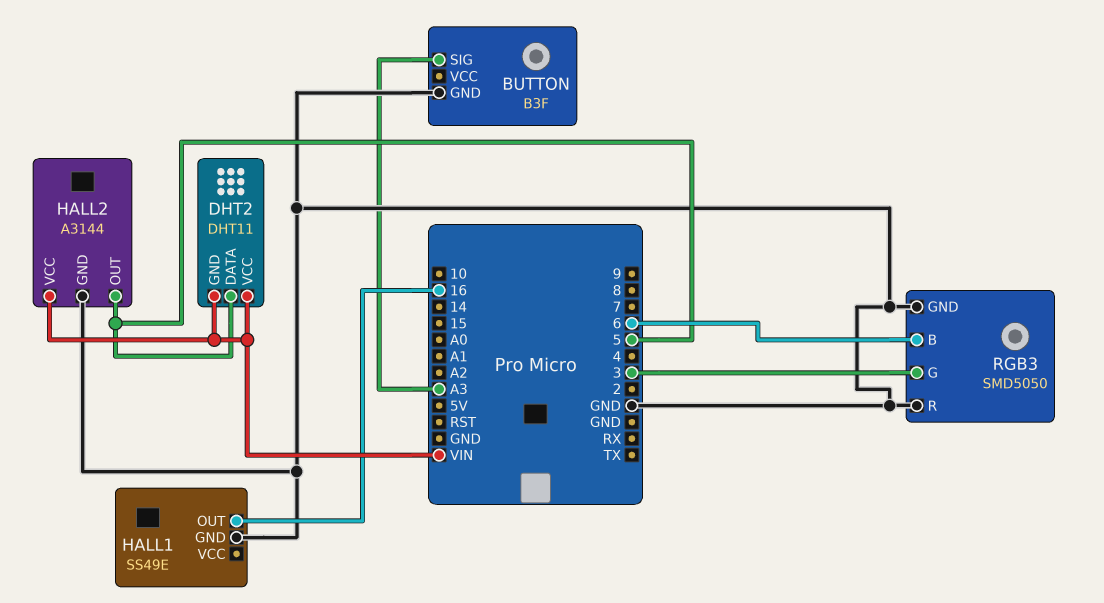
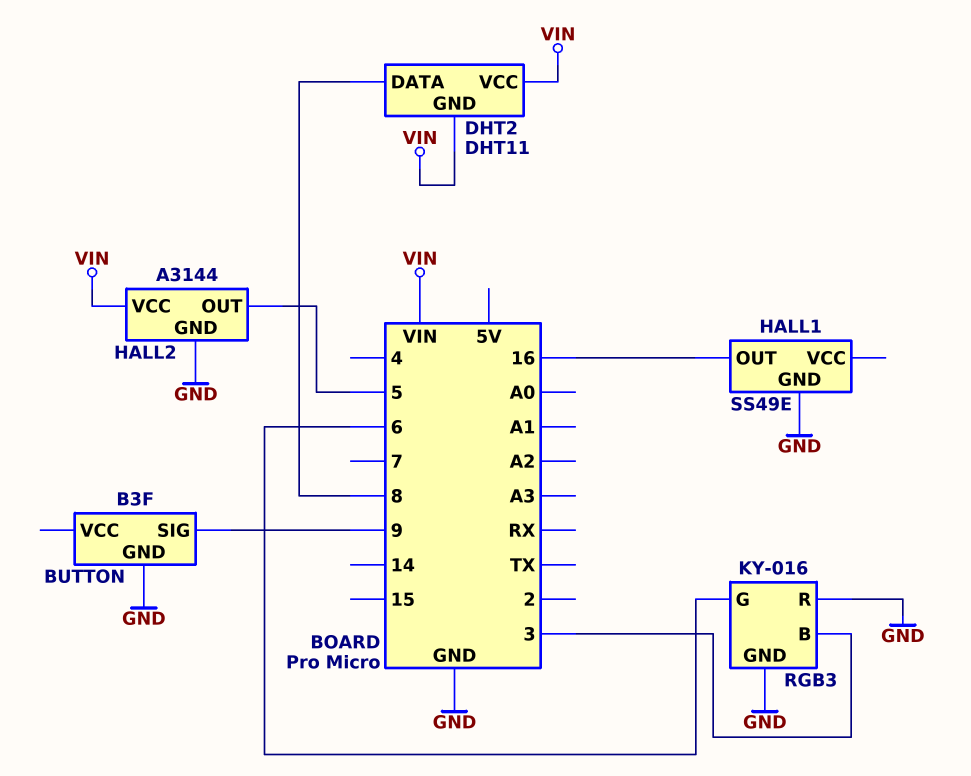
BUTTON pin SIG: A3 -> 9
DHT2 pin DATA: 5 -> 8
RGB3: SMD5050 -> KY-016
RGB3 pin B: 6 -> 3
RGB3 pin G: 3 -> 6

